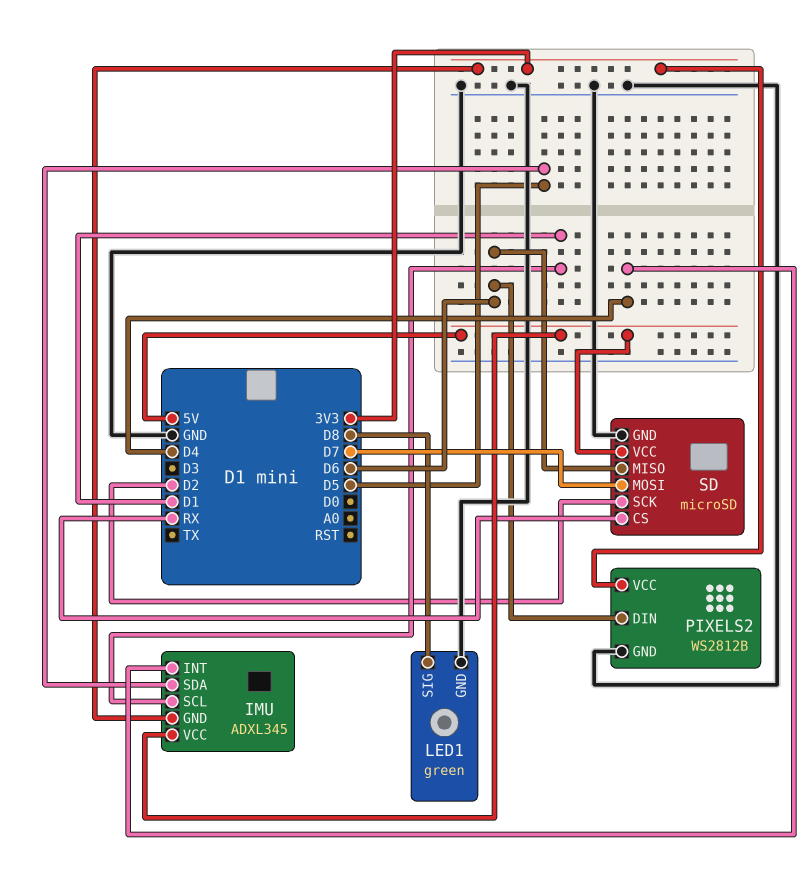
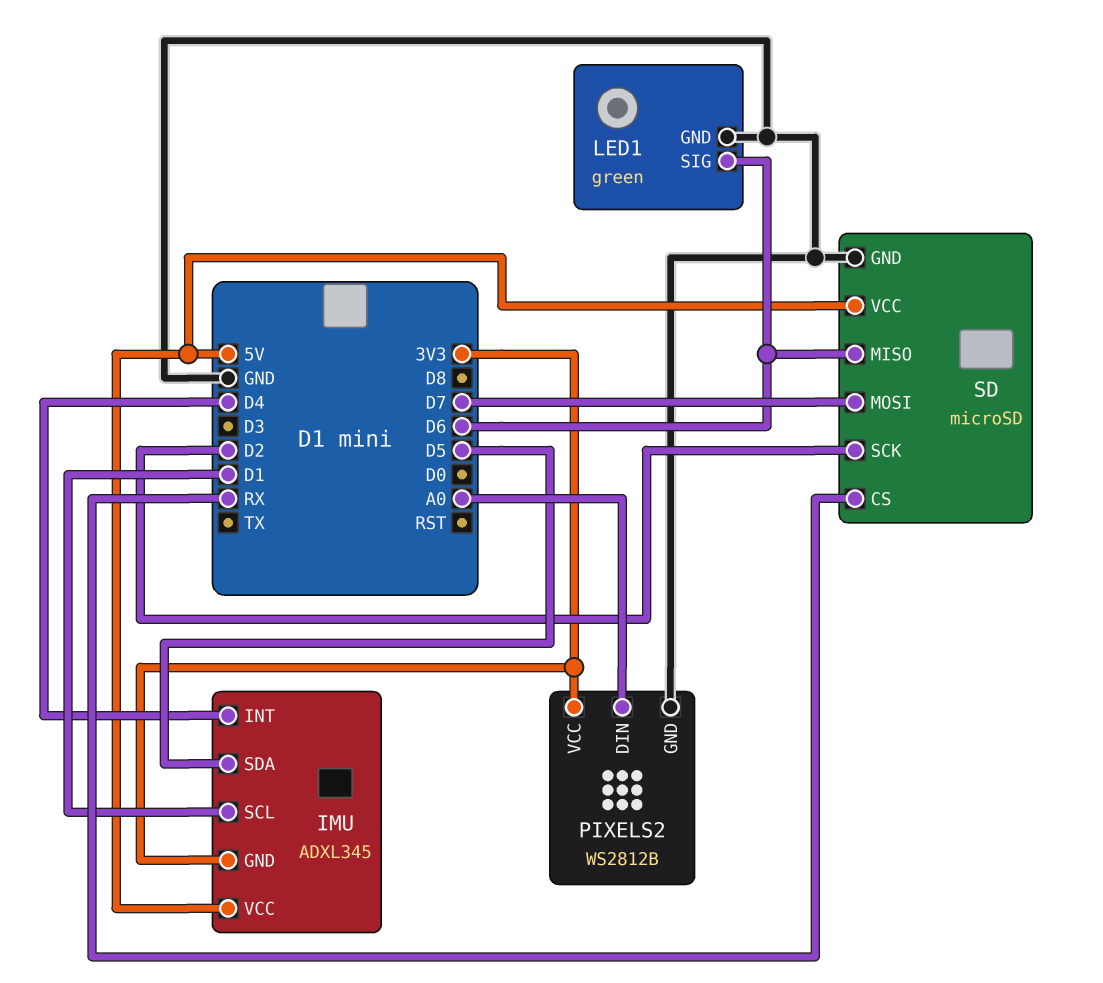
LED1 pin SIG: D8 -> D6
PIXELS2 pin DIN: D6 -> A0

